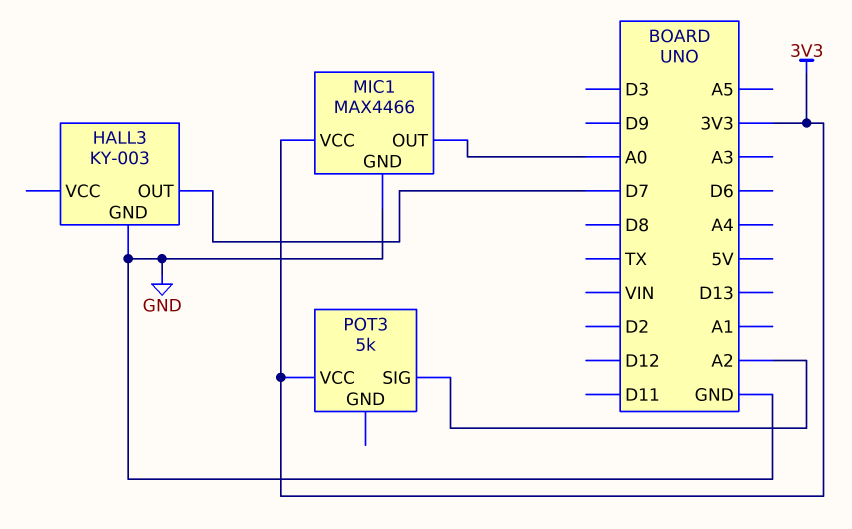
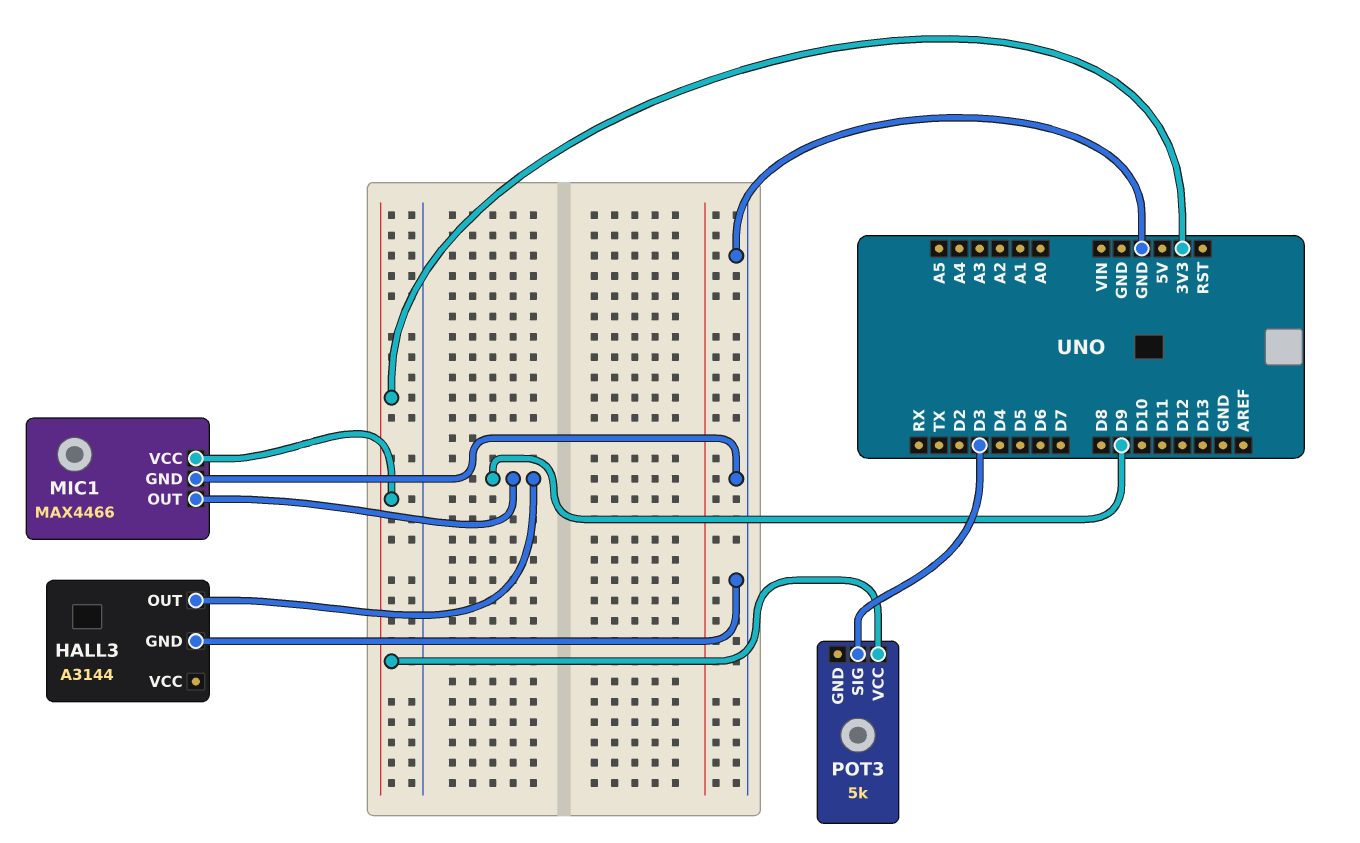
HALL3: KY-003 -> A3144
HALL3 pin OUT: D7 -> D9
MIC1 pin OUT: A0 -> D9
POT3 pin SIG: A2 -> D3

